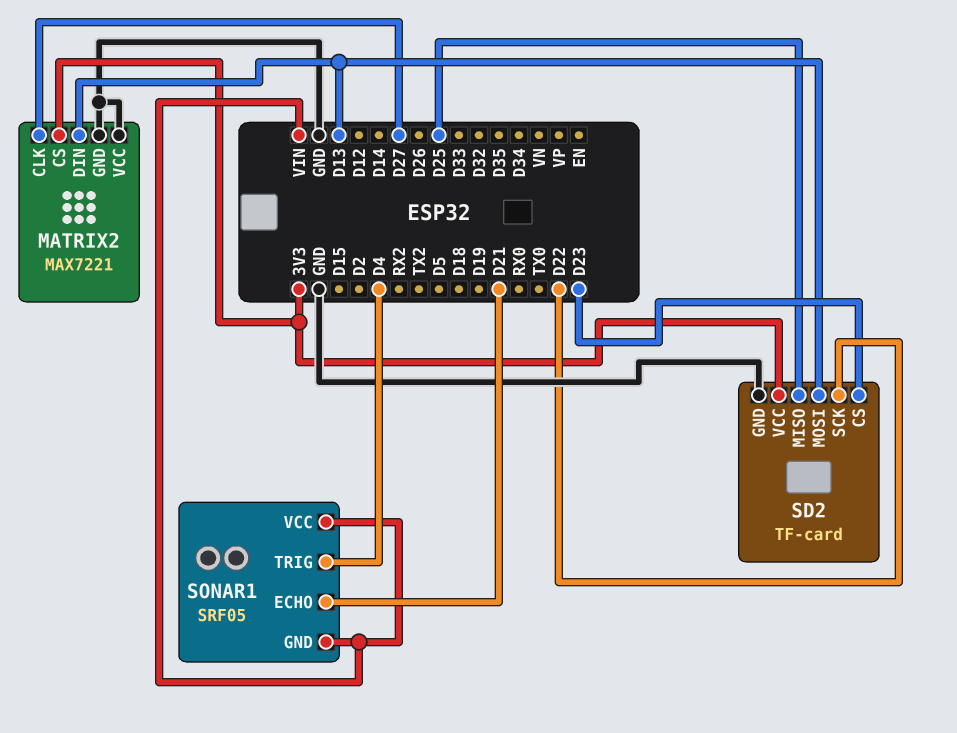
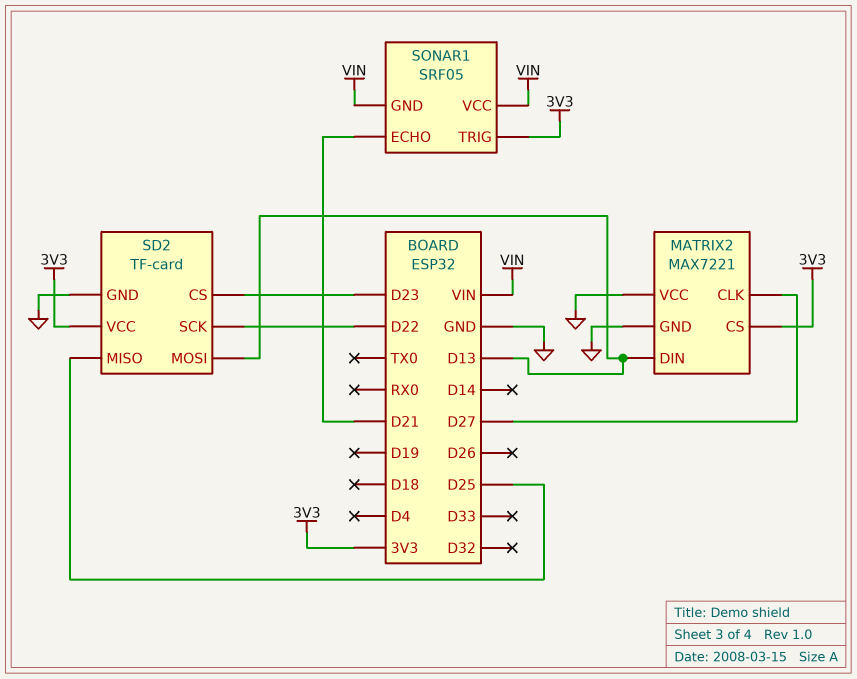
SONAR1 pin TRIG: D4 -> 3V3

